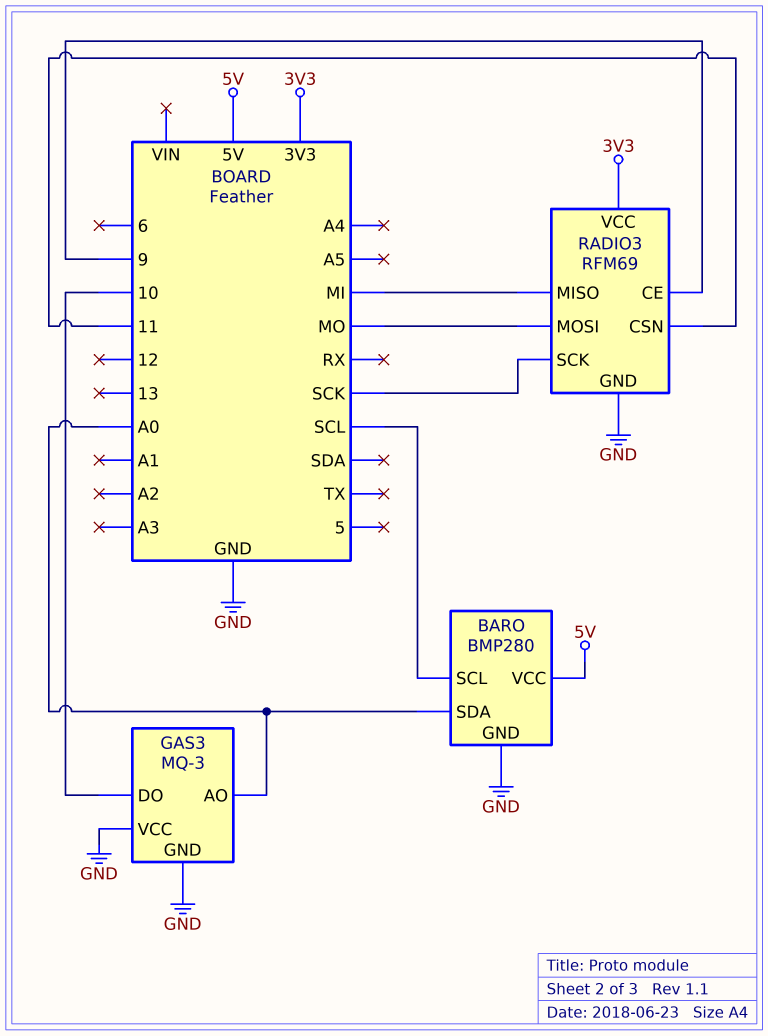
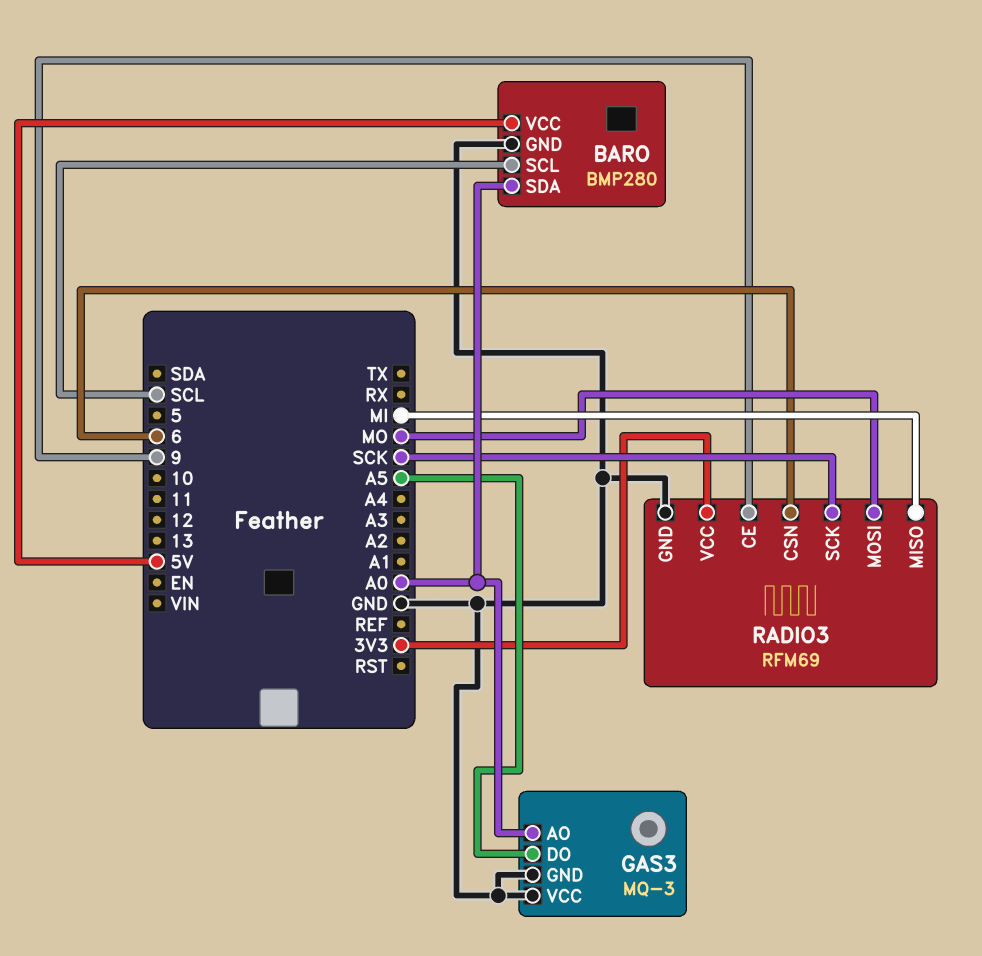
GAS3 pin DO: 10 -> A5
RADIO3 pin CSN: 11 -> 6

